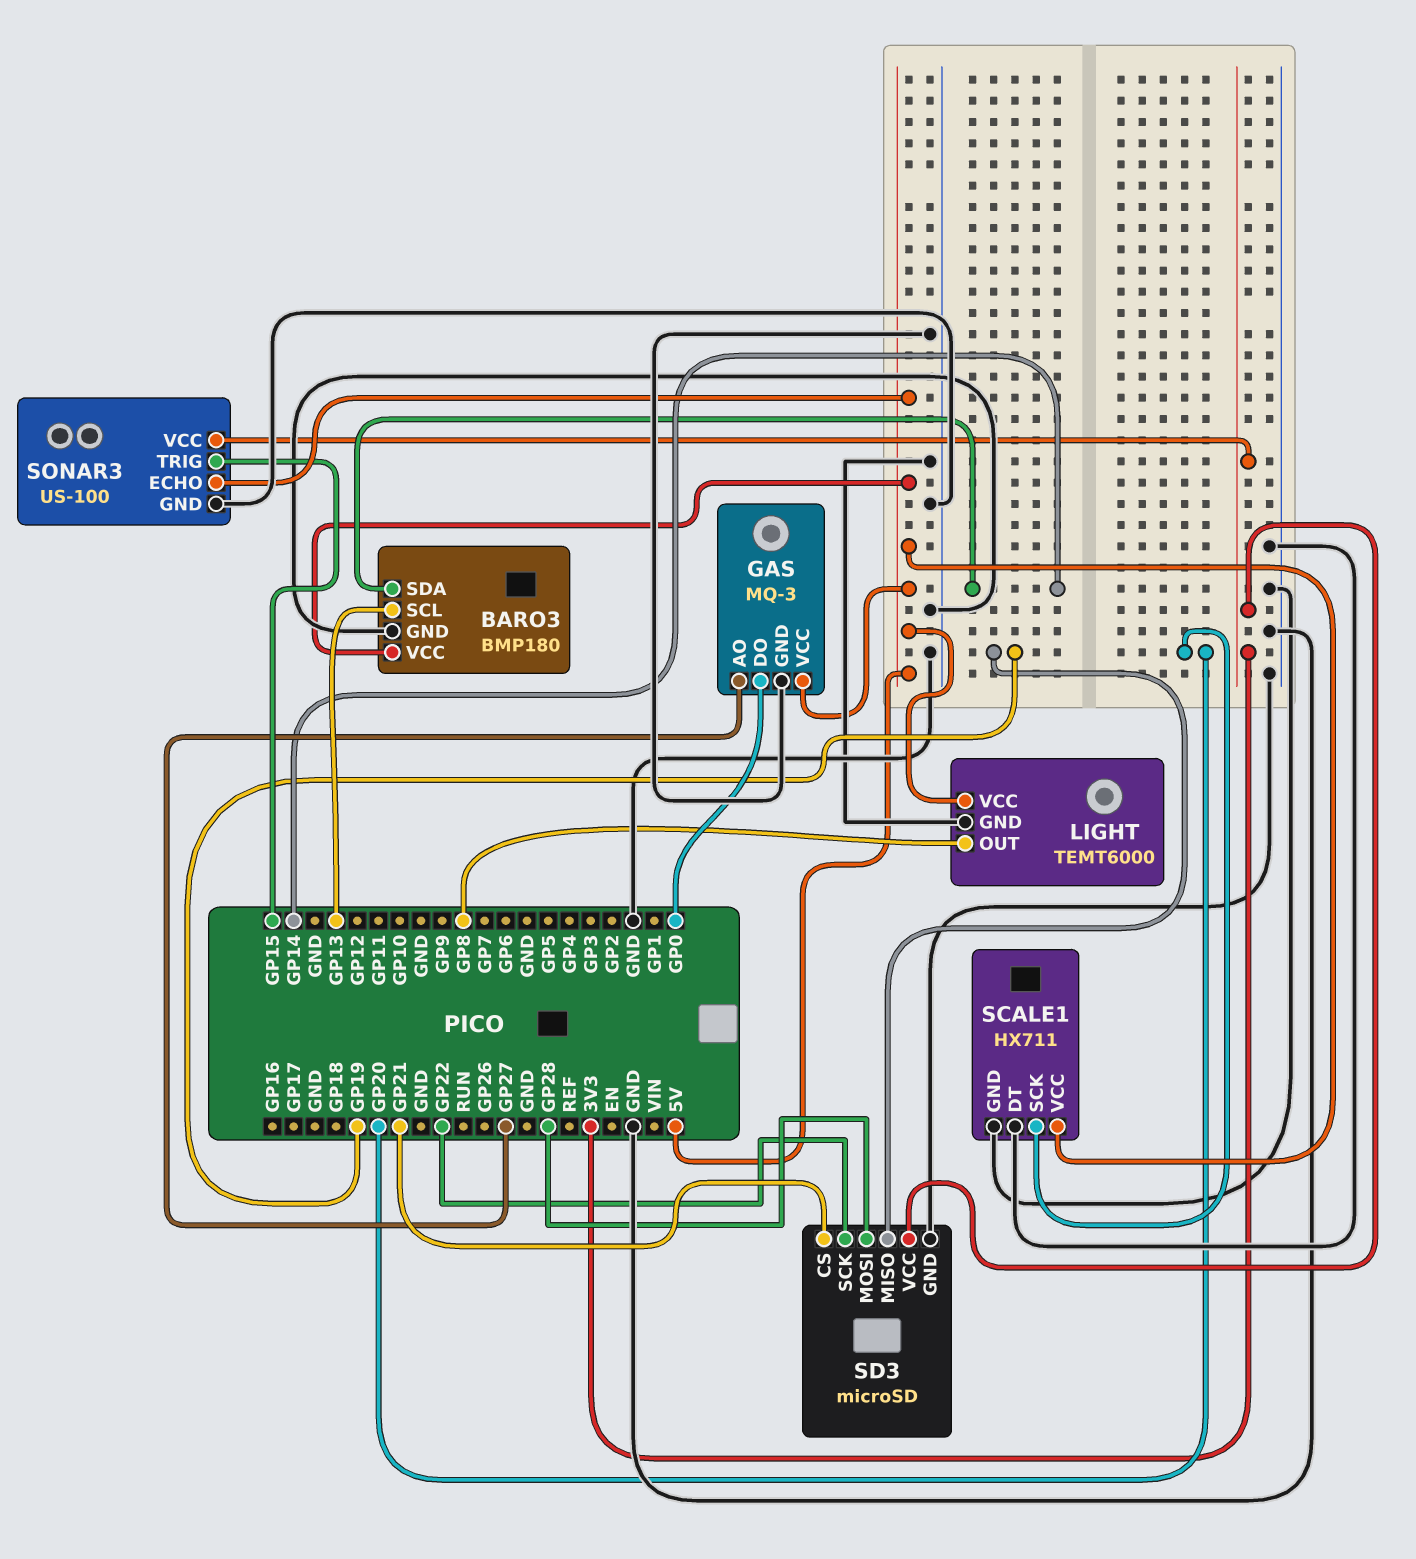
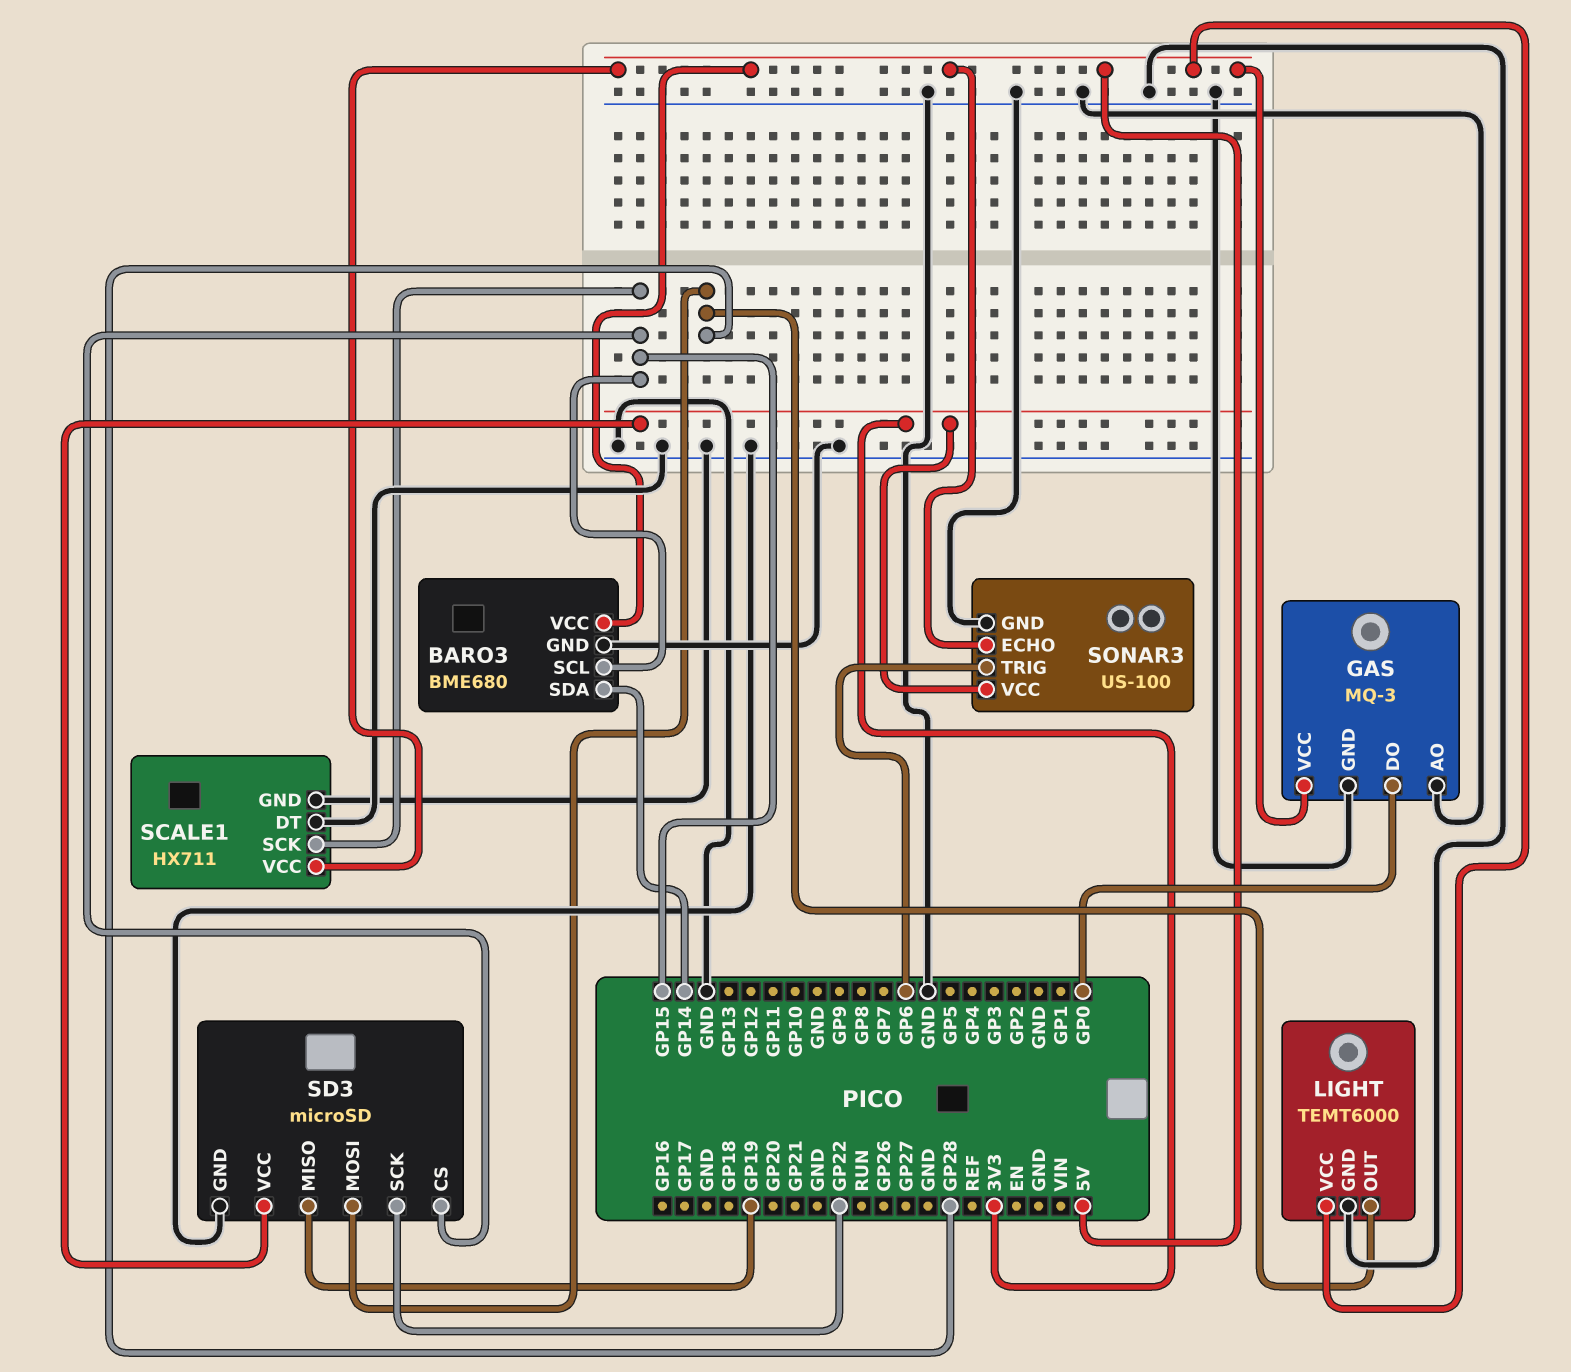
BARO3: BMP180 -> BME680
BARO3 pin SCL: GP13 -> GP15
GAS pin AO: GP27 -> GND
LIGHT pin OUT: GP8 -> GP28
SCALE1 pin SCK: GP20 -> GP15
SD3 pin CS: GP21 -> GP15
SONAR3 pin TRIG: GP15 -> GP6

